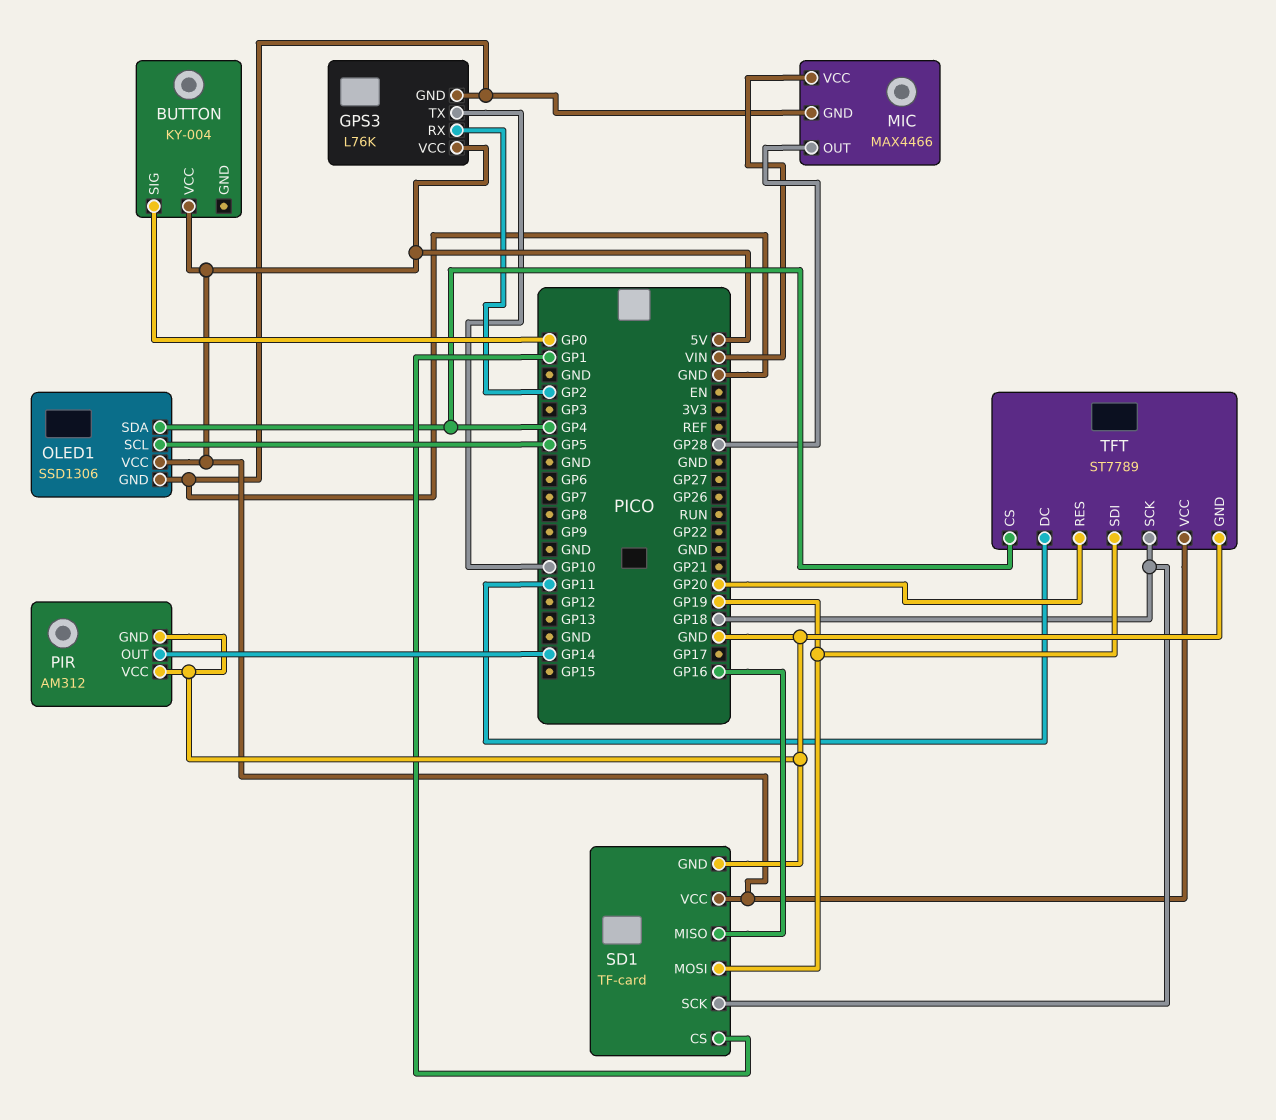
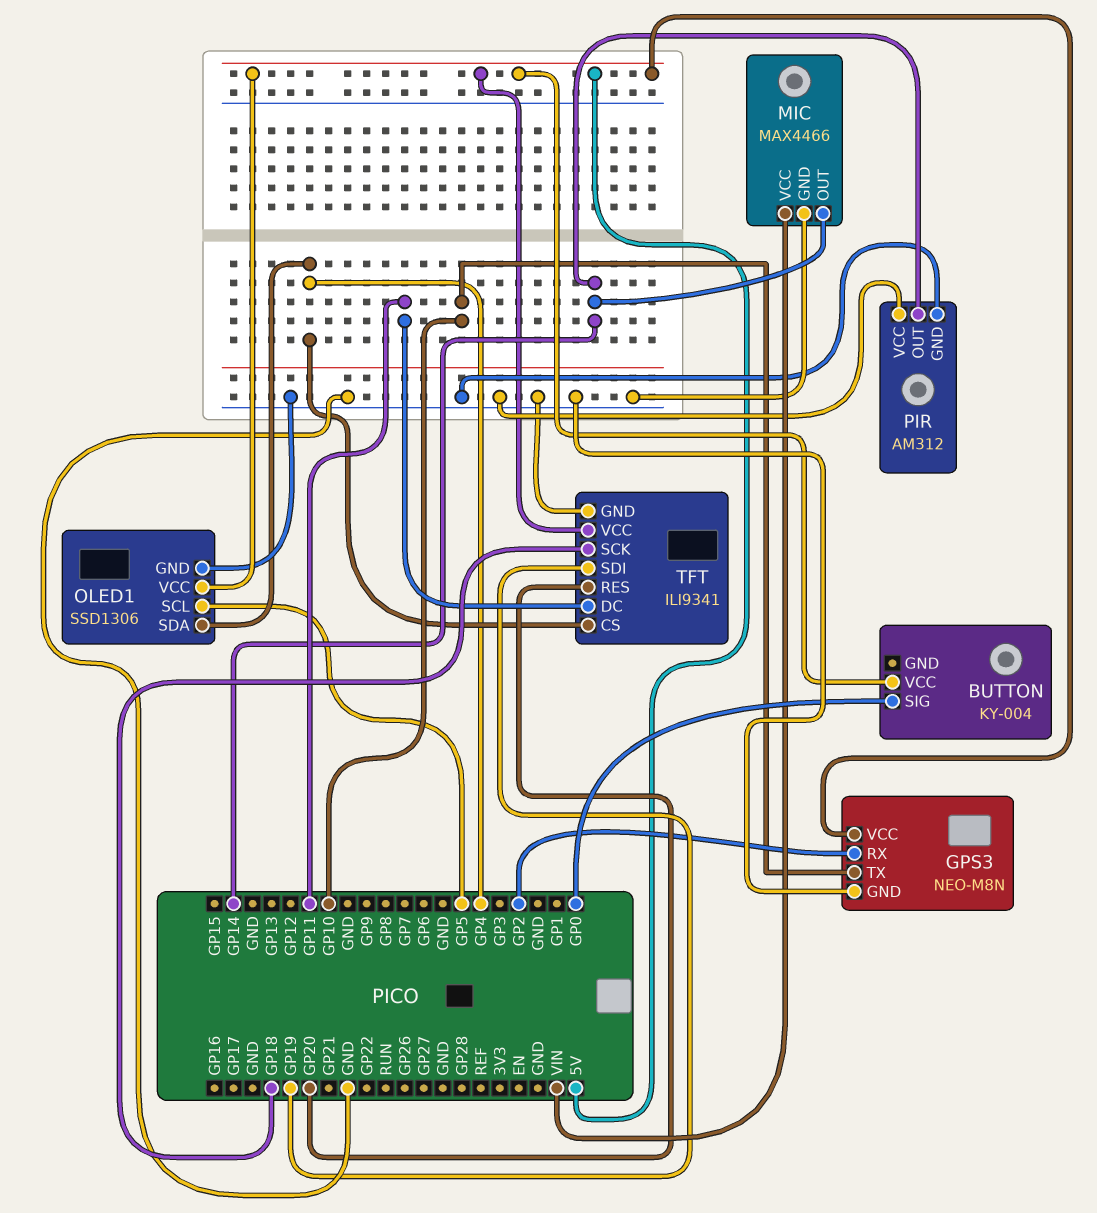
GPS3: L76K -> NEO-M8N
MIC pin OUT: GP28 -> GP14
SD1: TF-card -> none
SD1 pin CS: GP1 -> none
SD1 pin GND: GND -> none
SD1 pin MISO: GP16 -> none
SD1 pin MOSI: GP19 -> none
SD1 pin SCK: GP18 -> none
SD1 pin VCC: 5V -> none
TFT: ST7789 -> ILI9341

